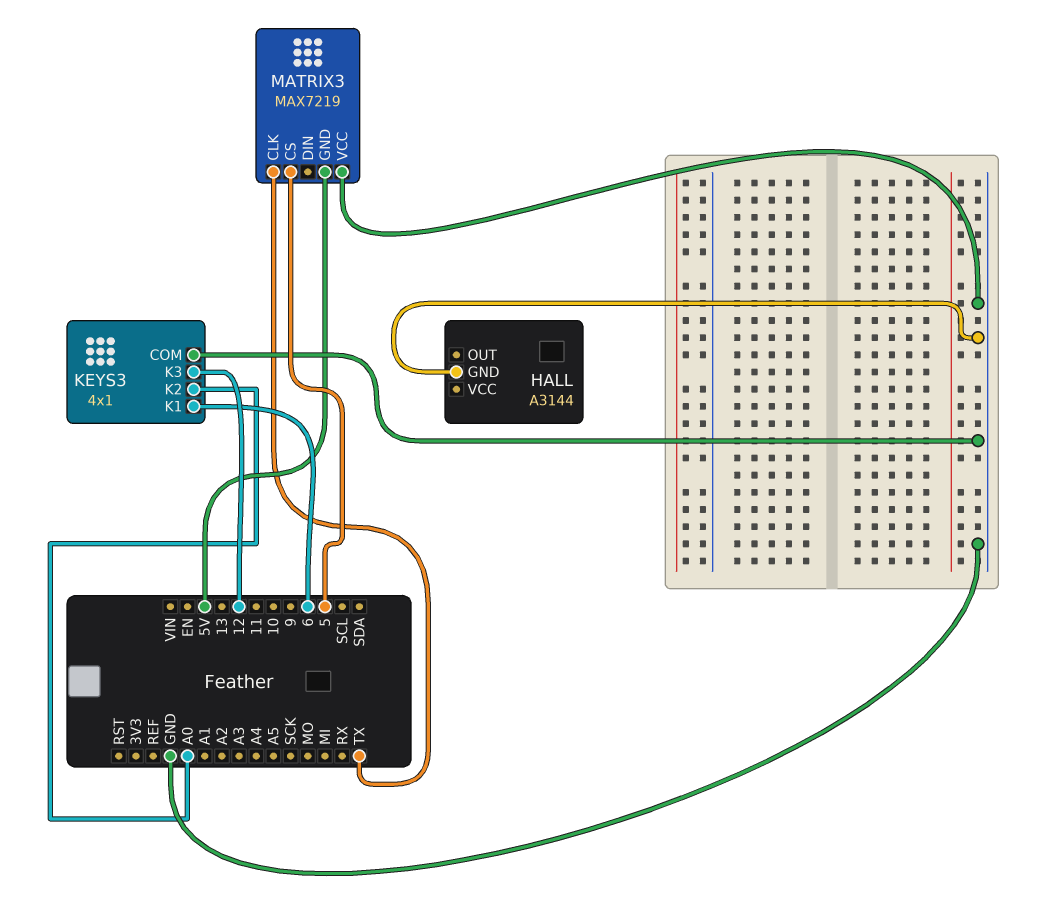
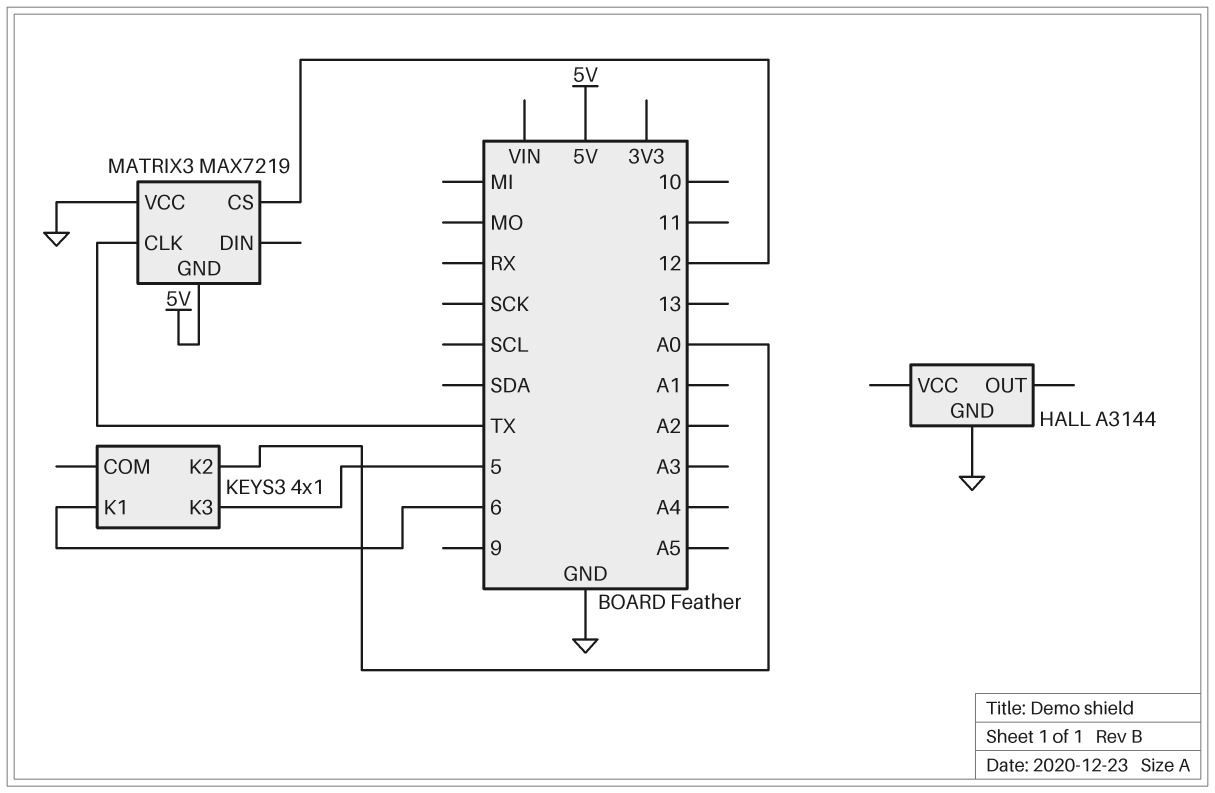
KEYS3 pin COM: GND -> none
KEYS3 pin K3: 12 -> 5
MATRIX3 pin CS: 5 -> 12

